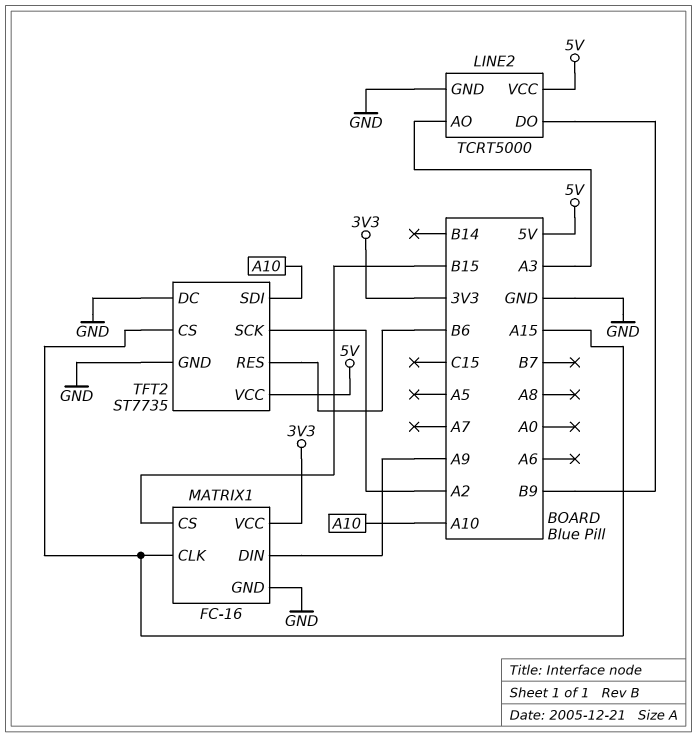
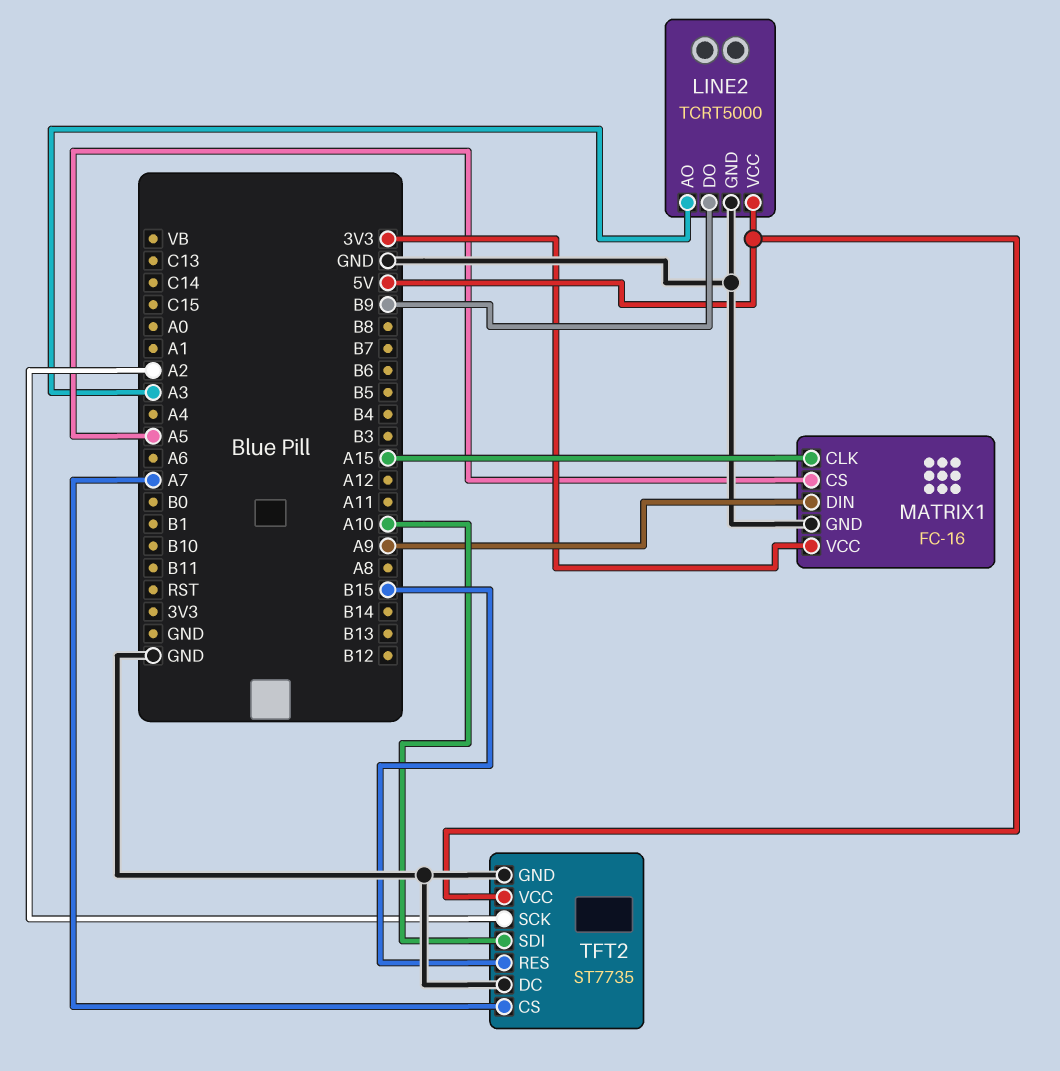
MATRIX1 pin CS: B15 -> A5
TFT2 pin CS: A15 -> A7
TFT2 pin RES: B6 -> B15

